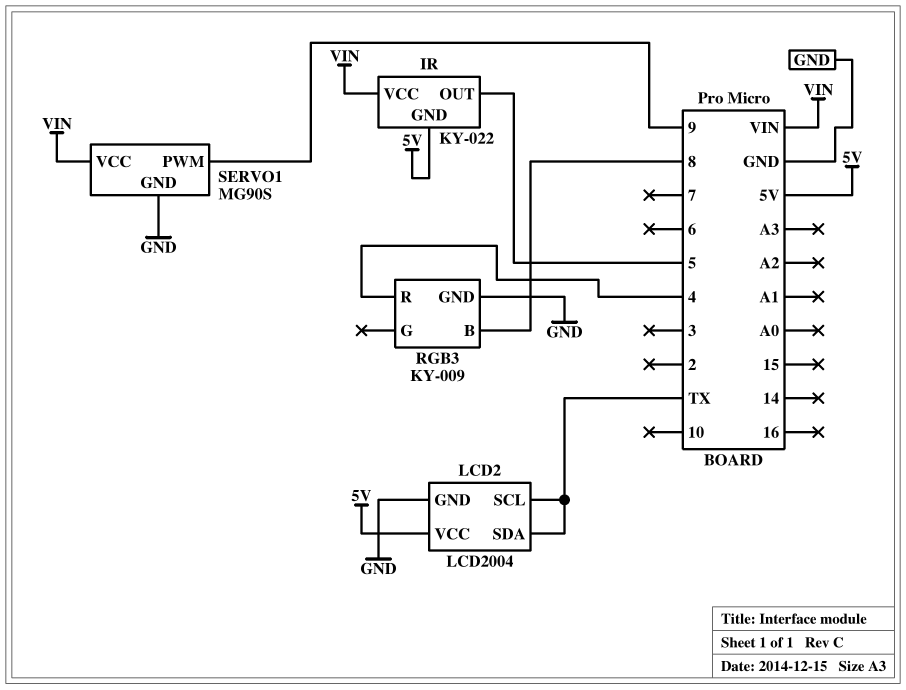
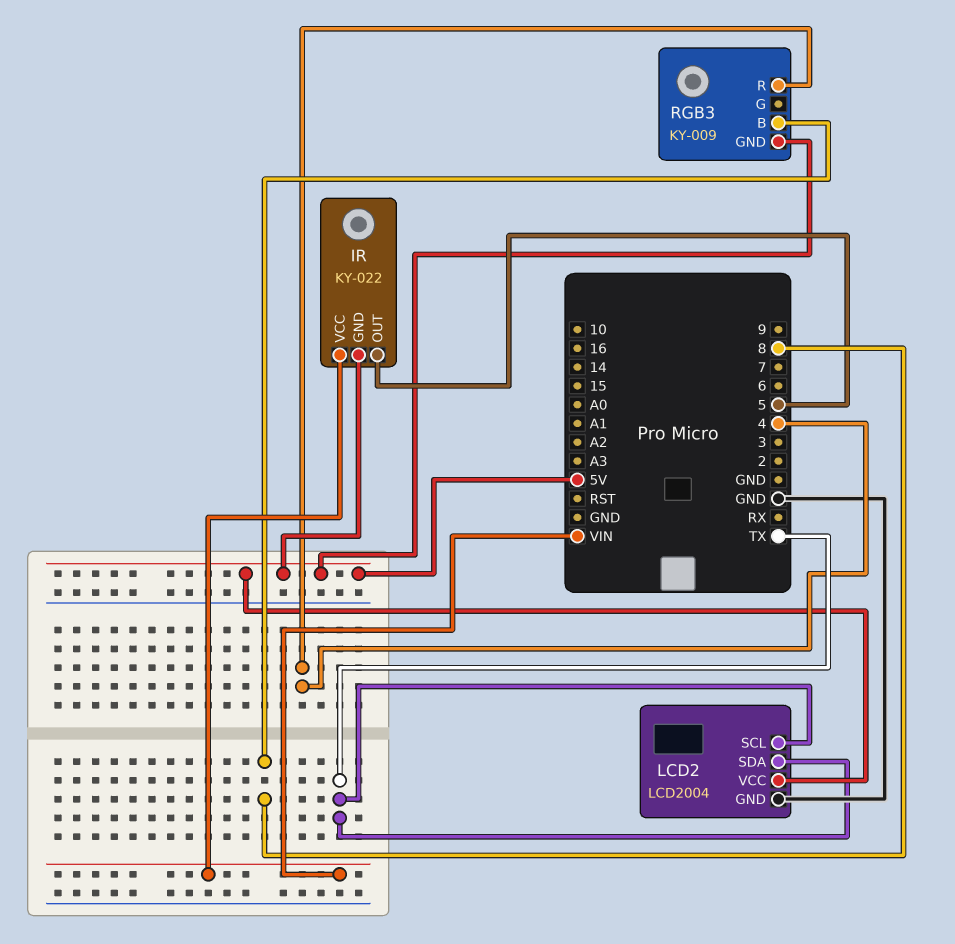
RGB3 pin GND: GND -> 5V
SERVO1: MG90S -> none
SERVO1 pin GND: GND -> none
SERVO1 pin PWM: 9 -> none
SERVO1 pin VCC: VIN -> none

